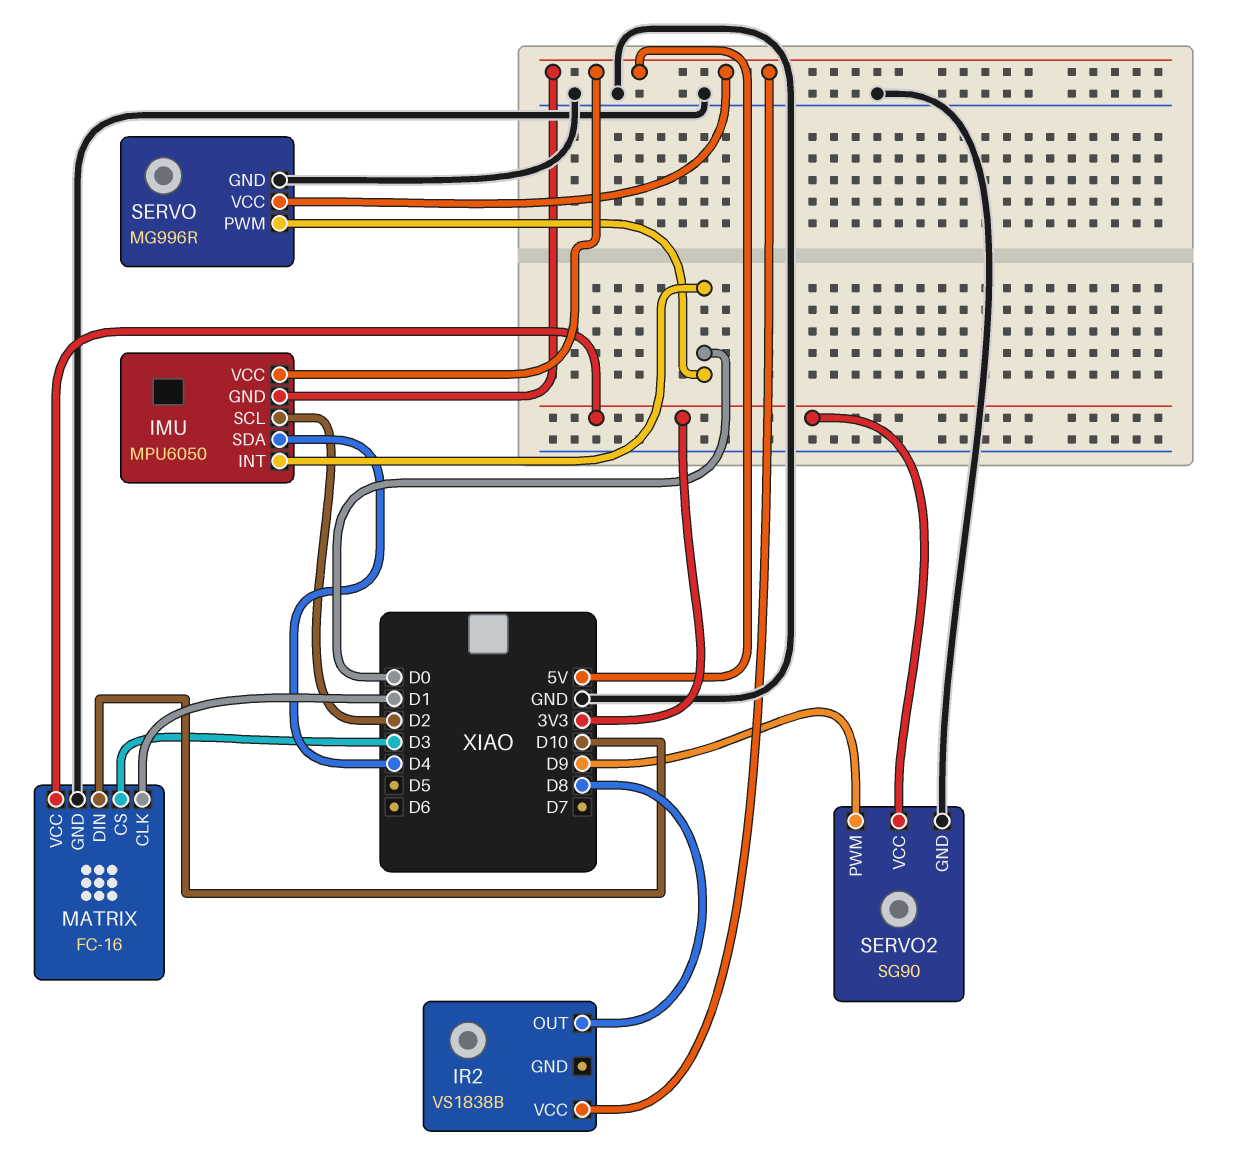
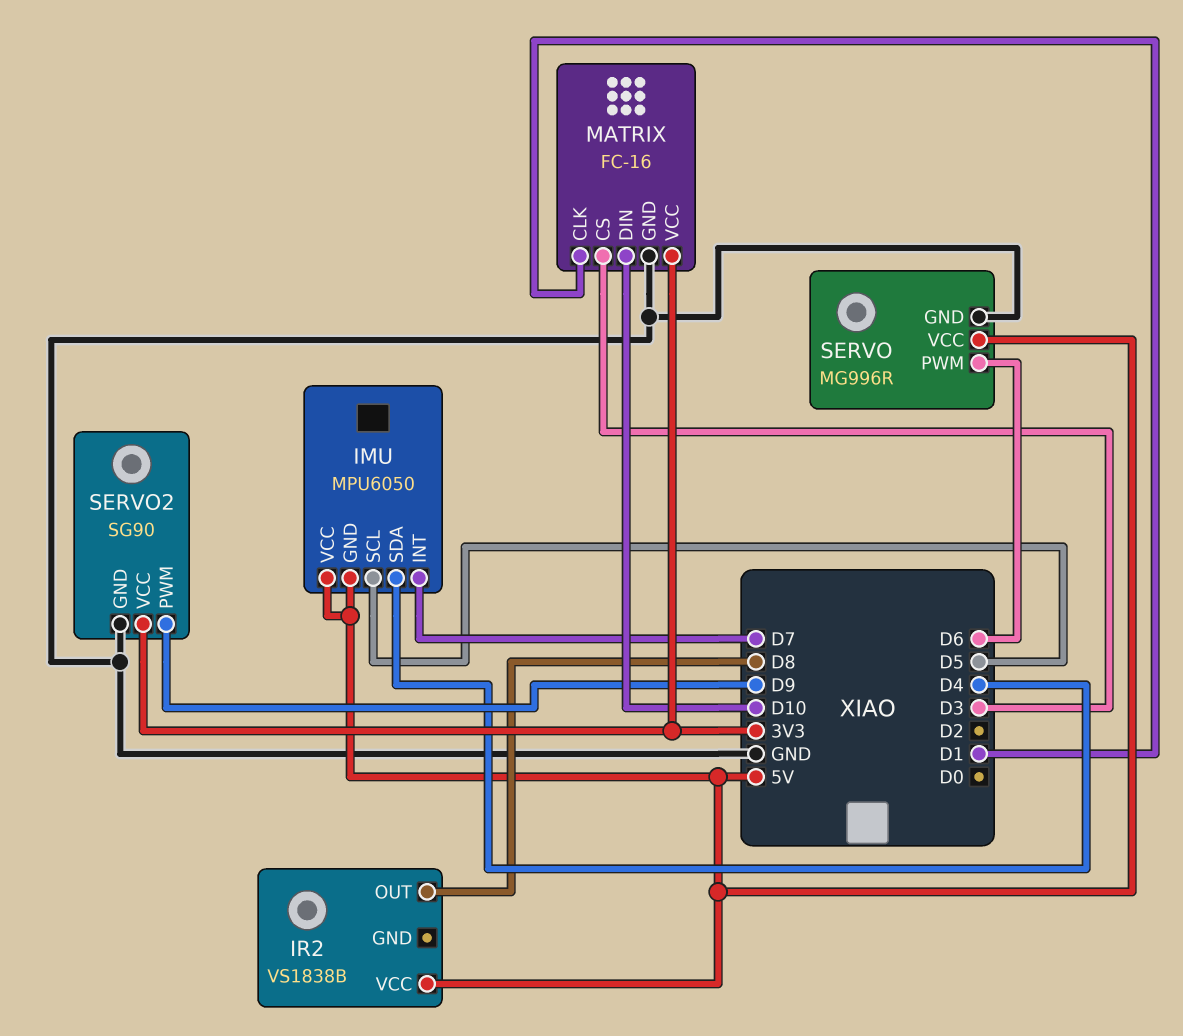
IMU pin INT: D0 -> D7
IMU pin SCL: D2 -> D5
SERVO pin PWM: D0 -> D6

